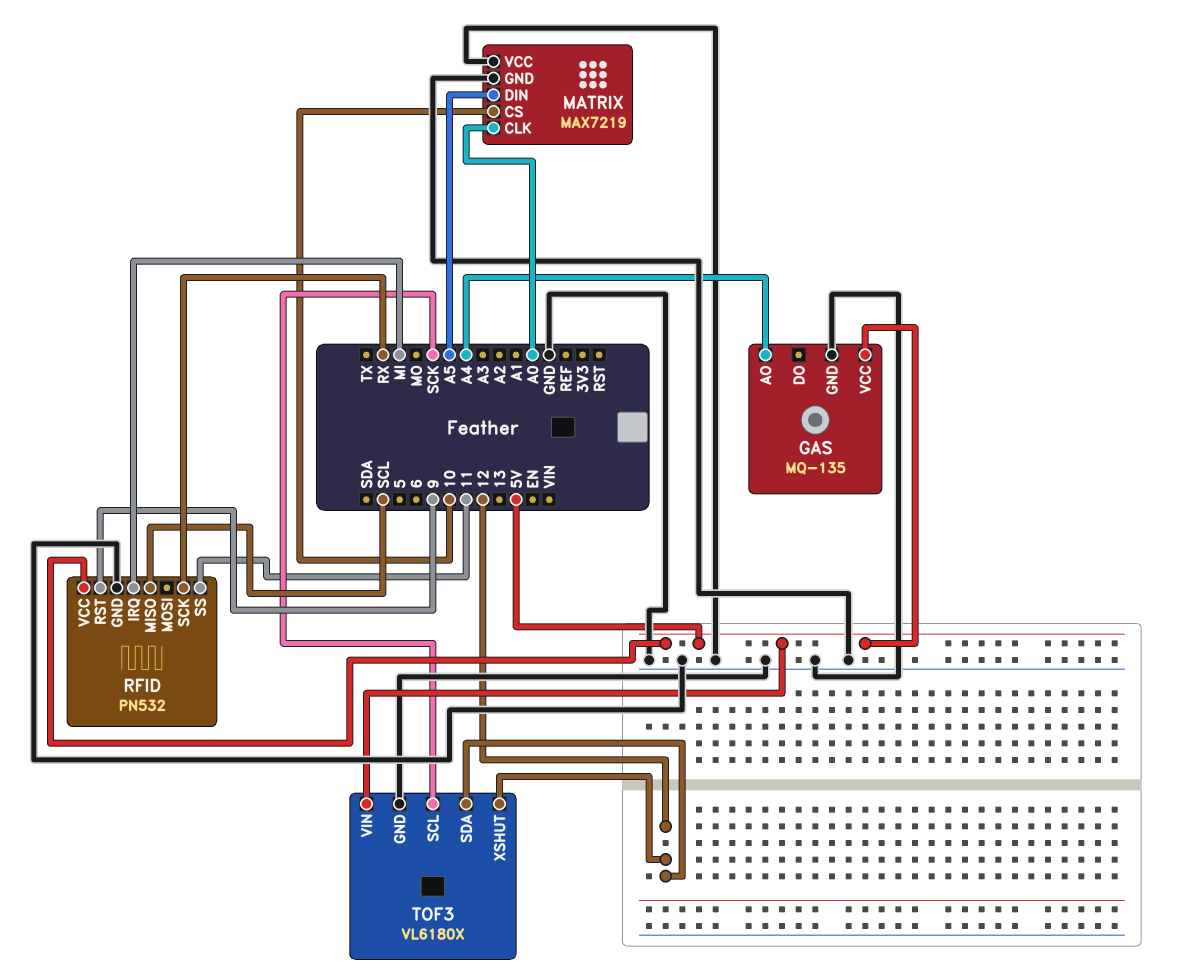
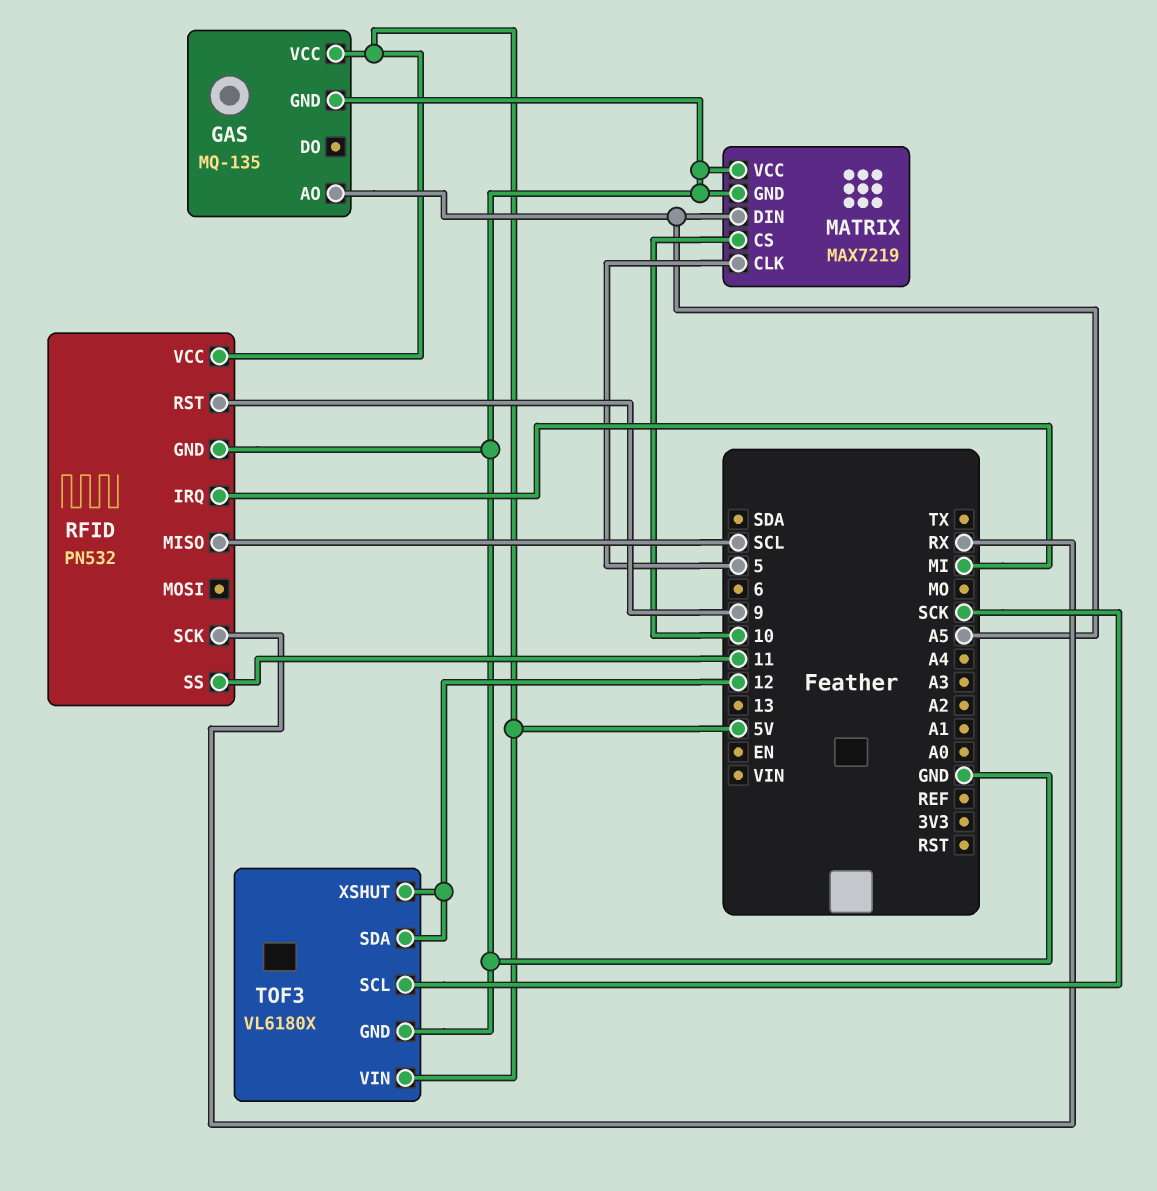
GAS pin AO: A4 -> A5
MATRIX pin CLK: A0 -> 5

